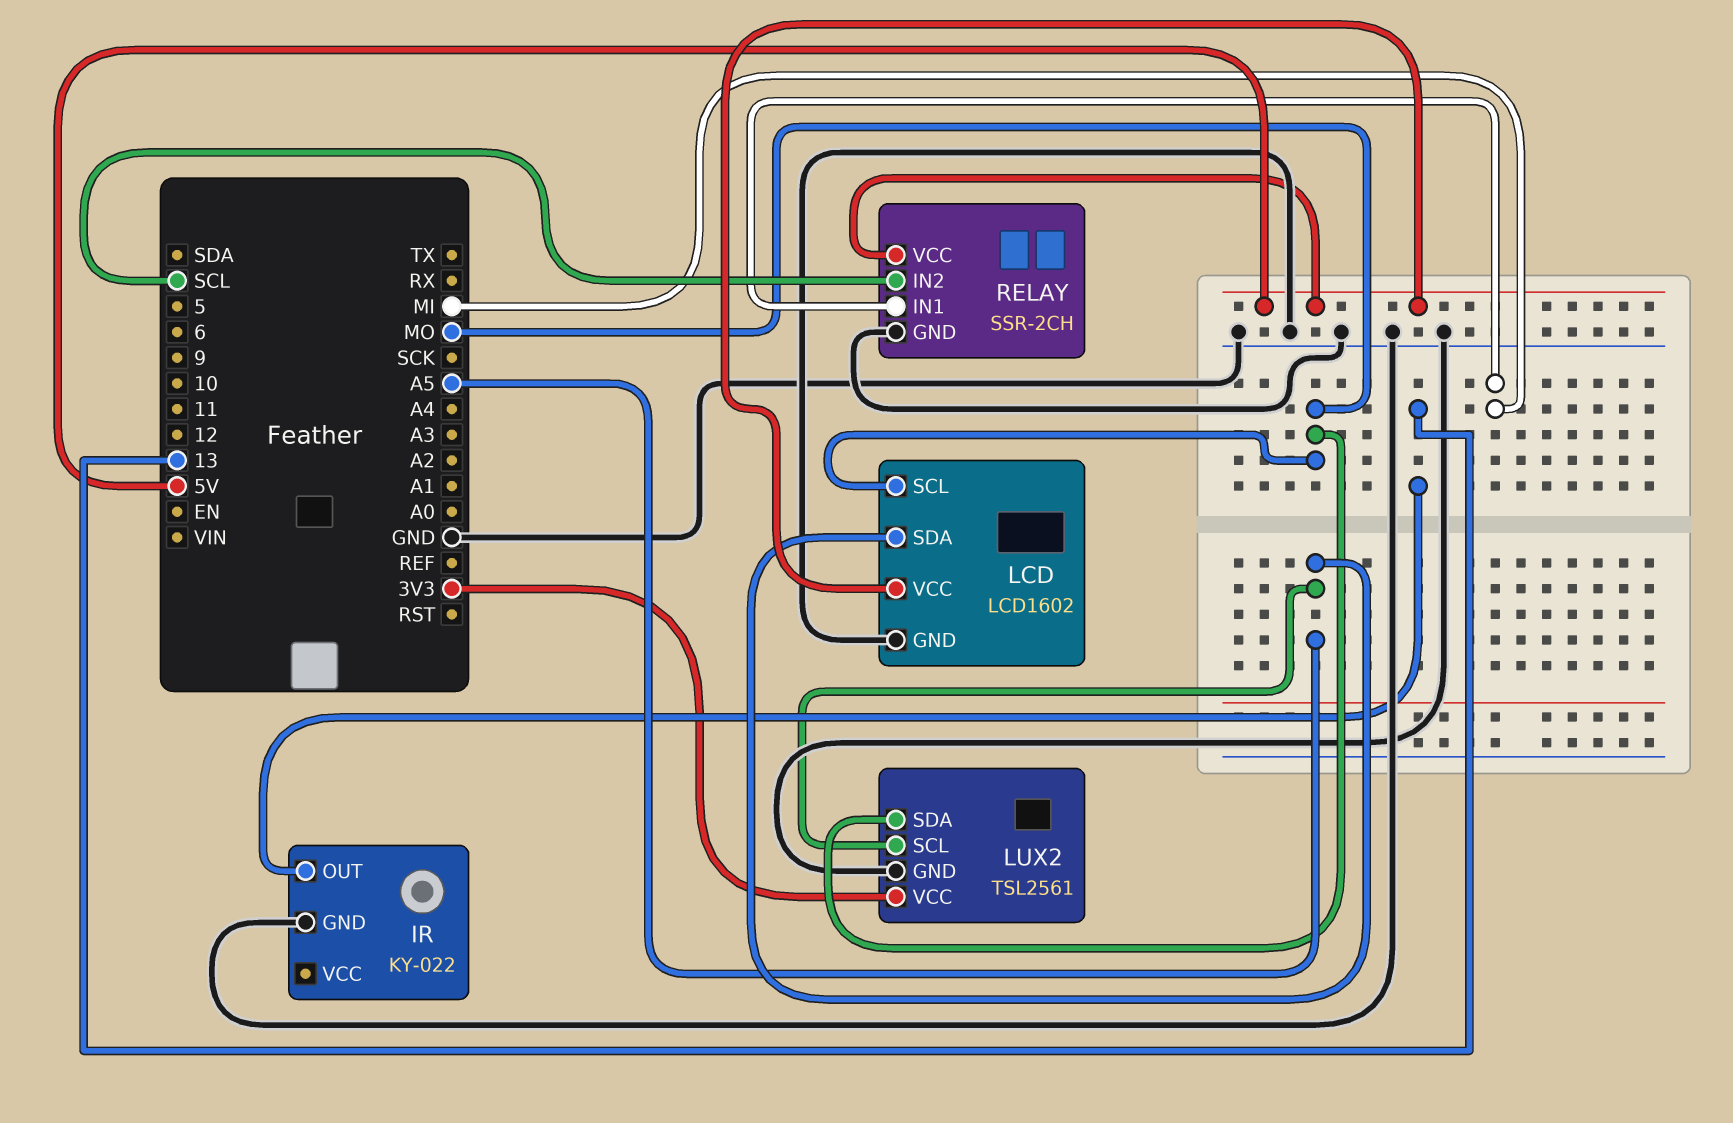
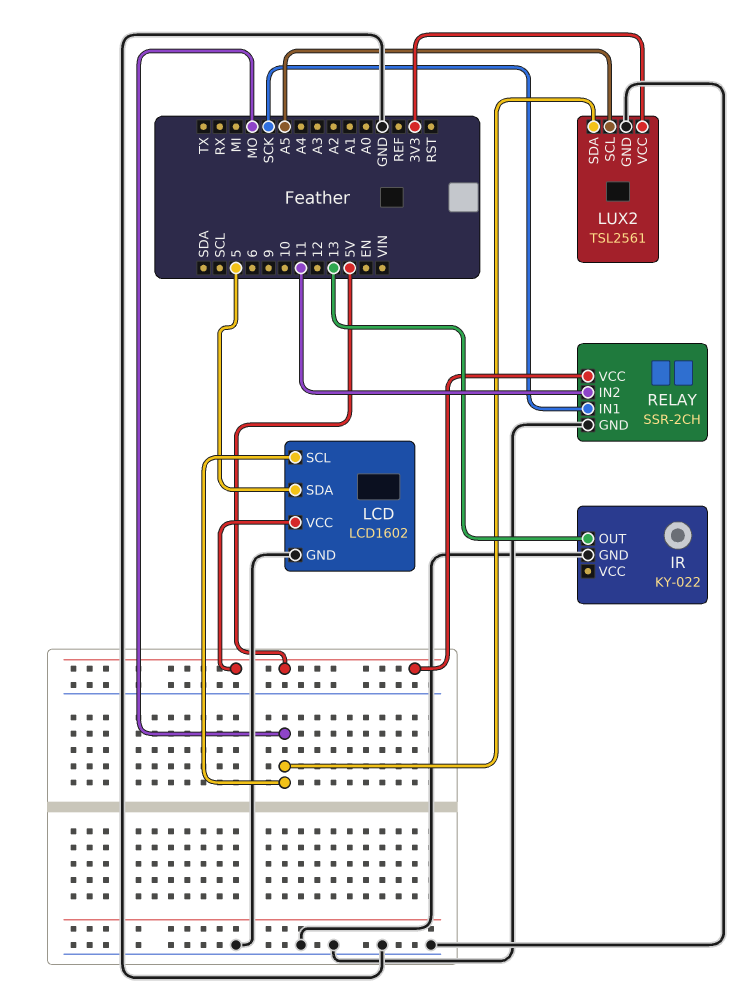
LCD pin SDA: A5 -> 5
RELAY pin IN1: MI -> SCK
RELAY pin IN2: SCL -> 11

